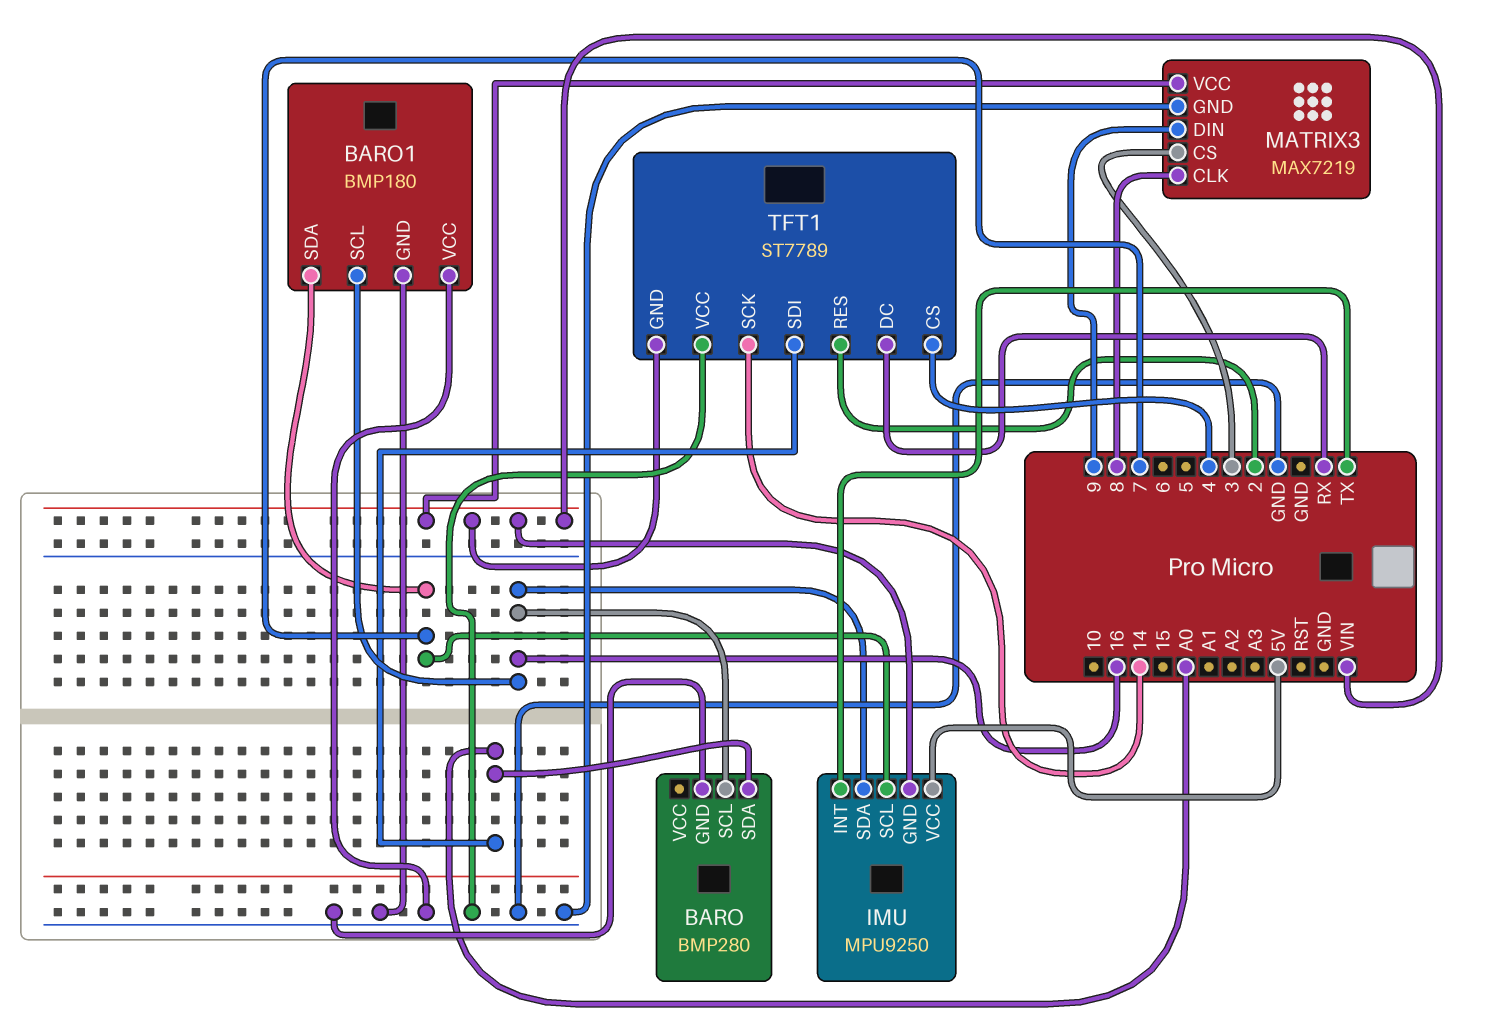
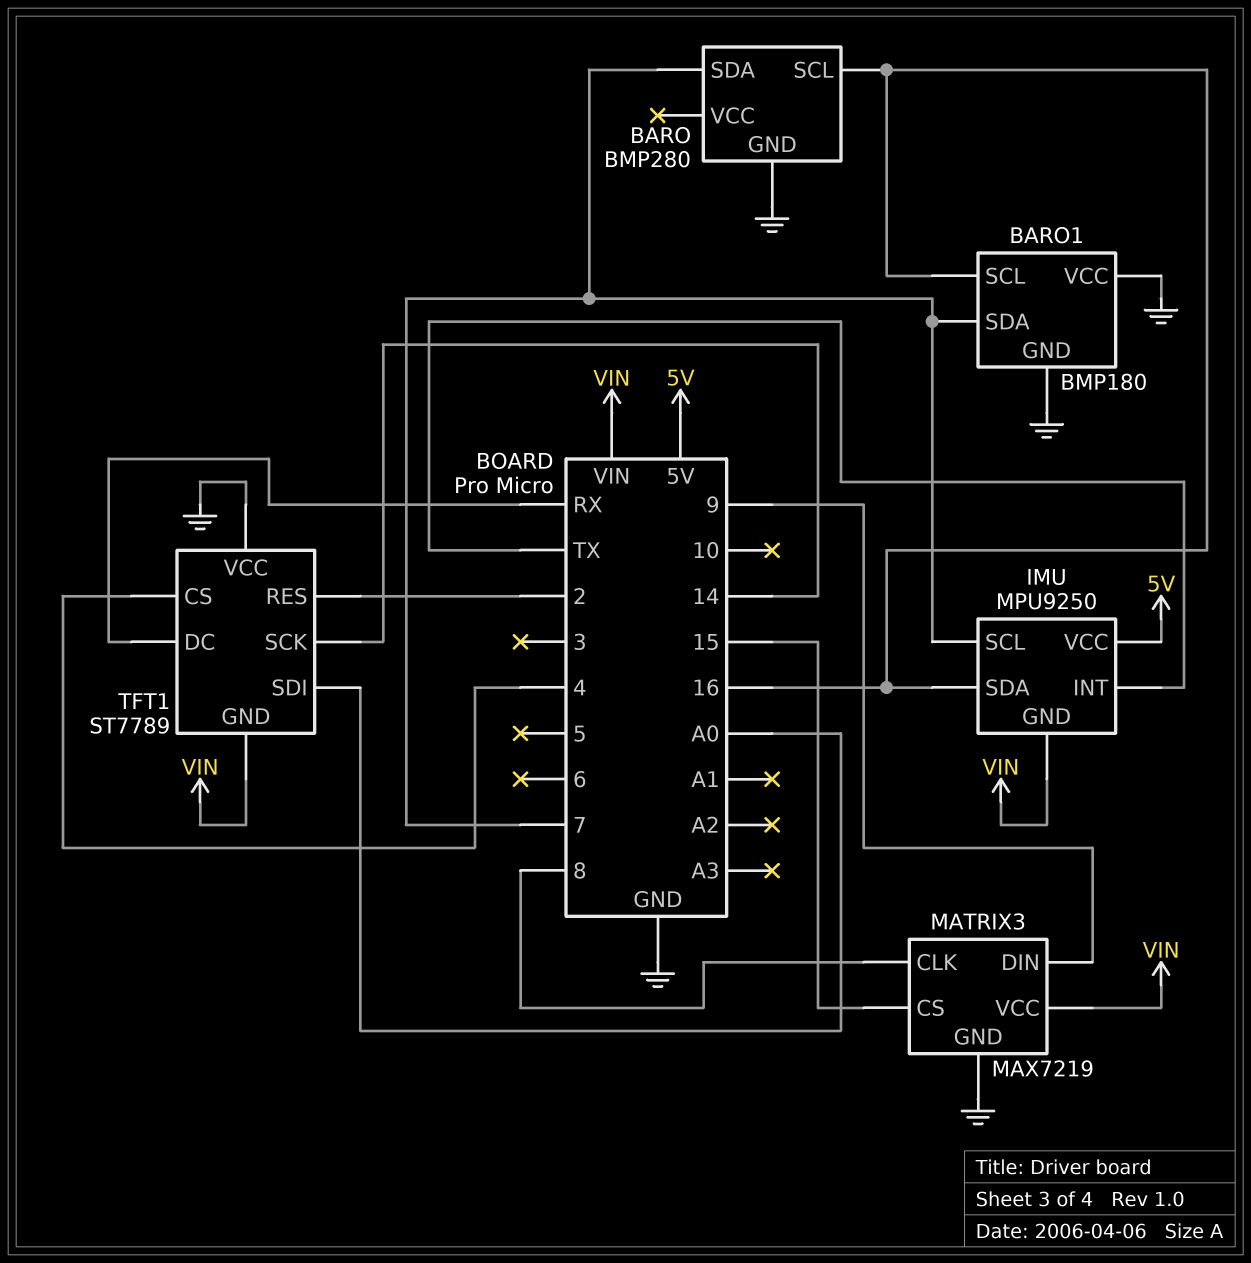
BARO pin SDA: A0 -> 7
MATRIX3 pin CS: 3 -> 15

